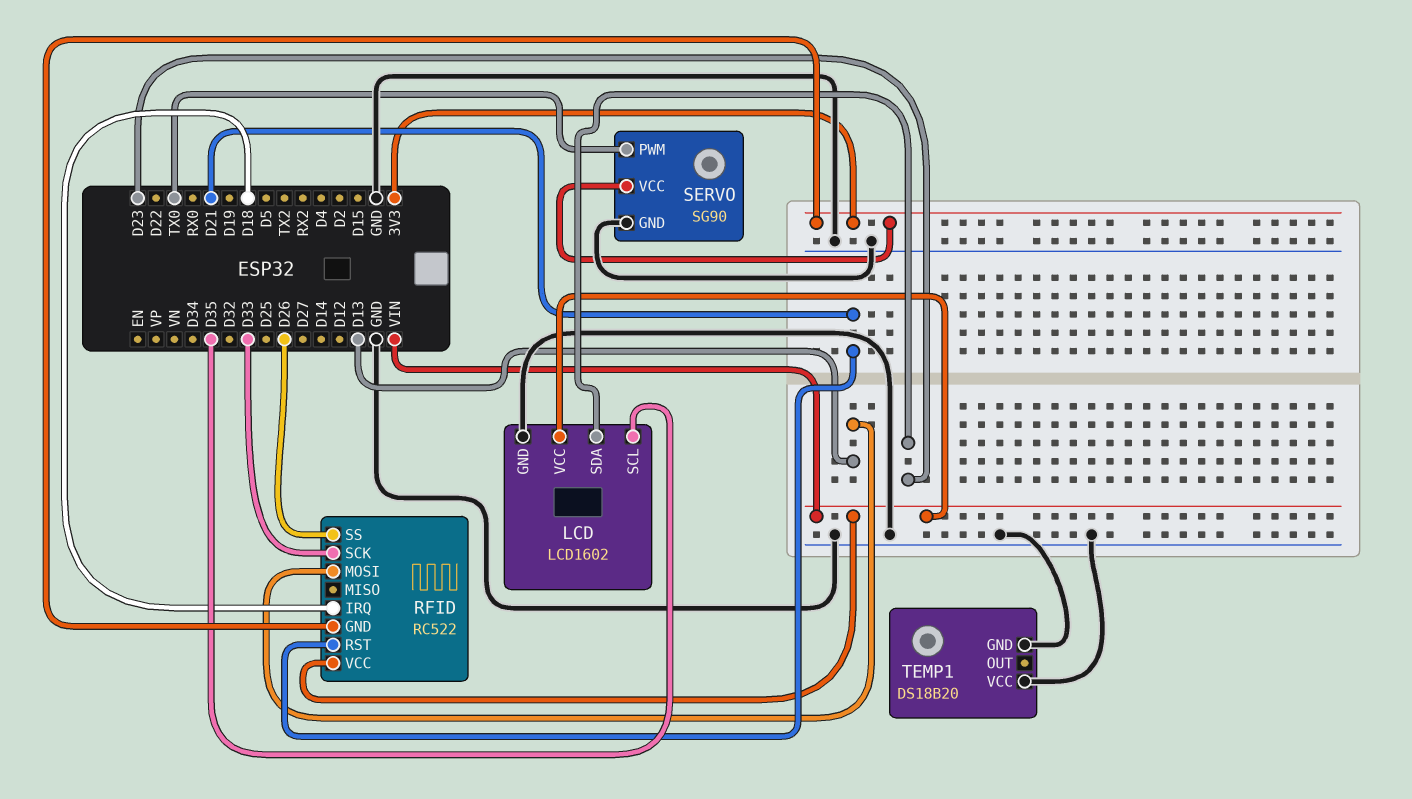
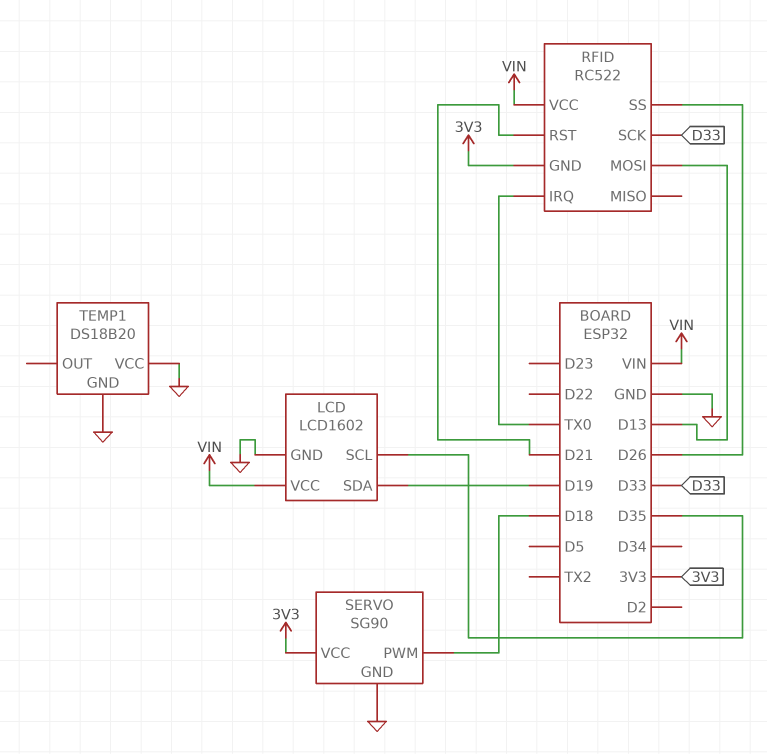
LCD pin SDA: D23 -> D19
RFID pin IRQ: D18 -> TX0
SERVO pin PWM: TX0 -> D18

